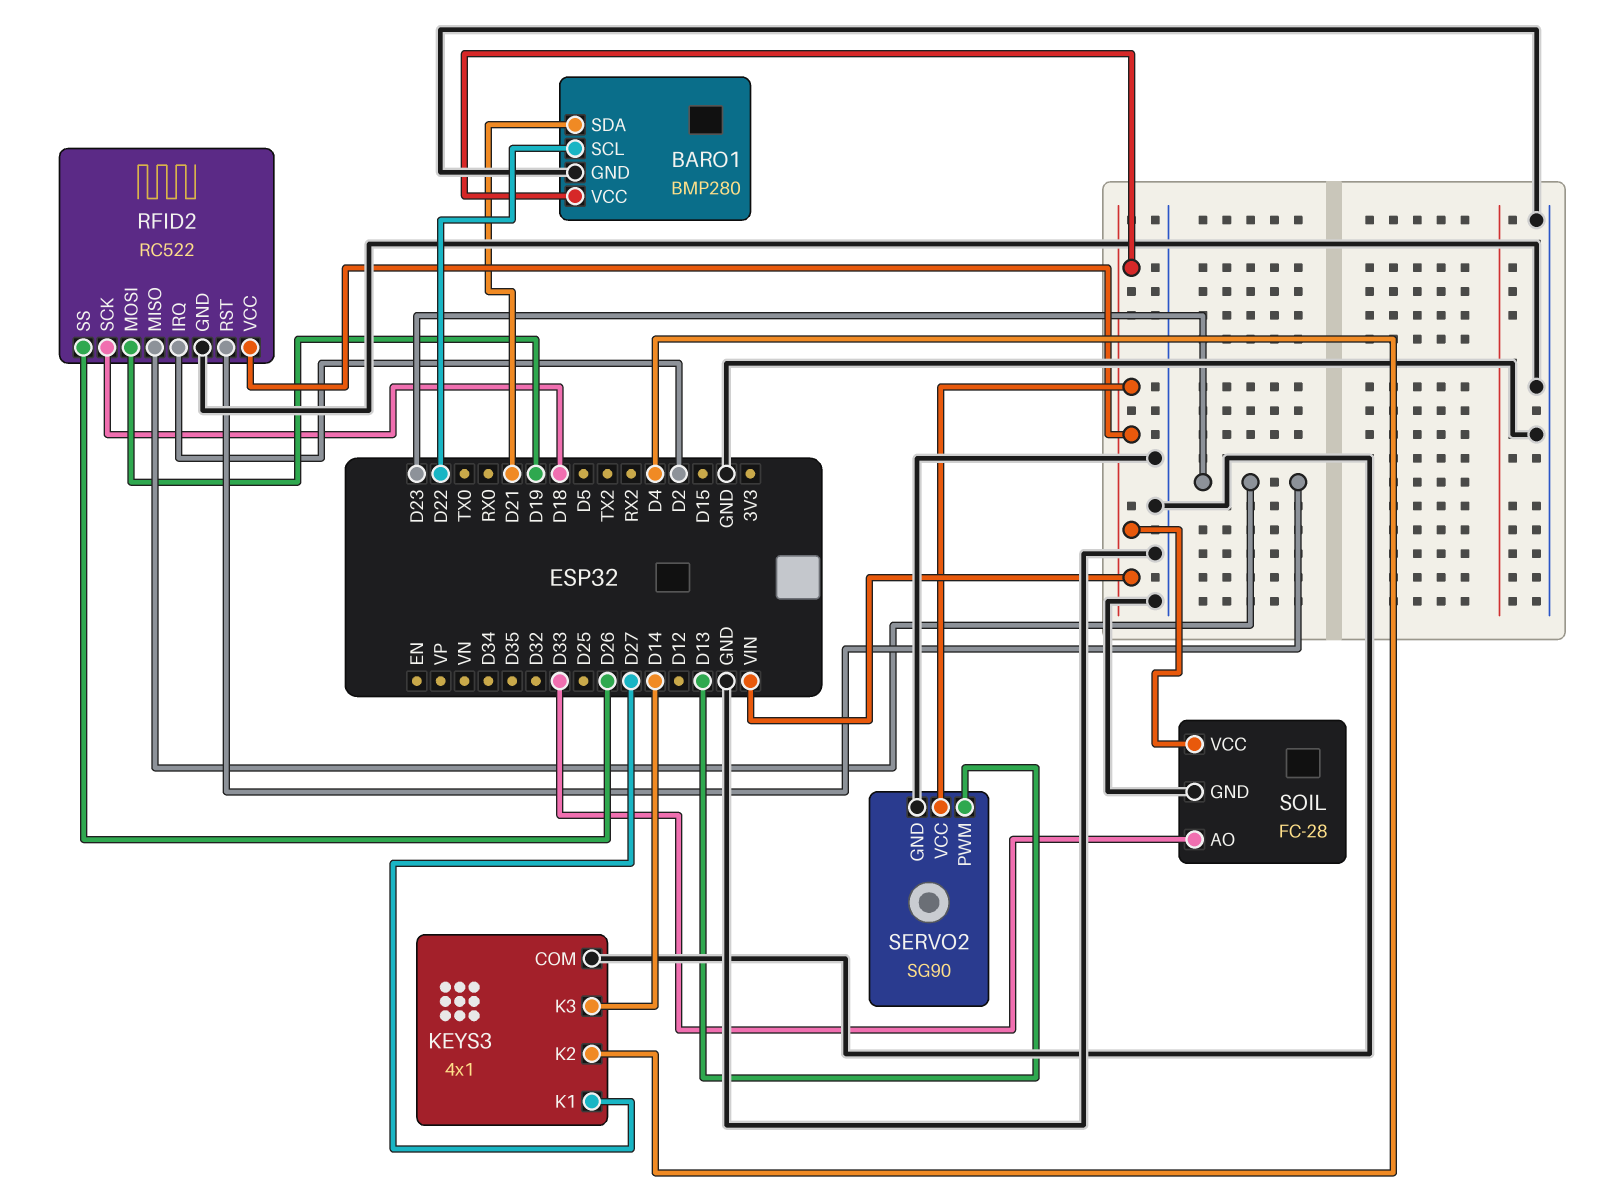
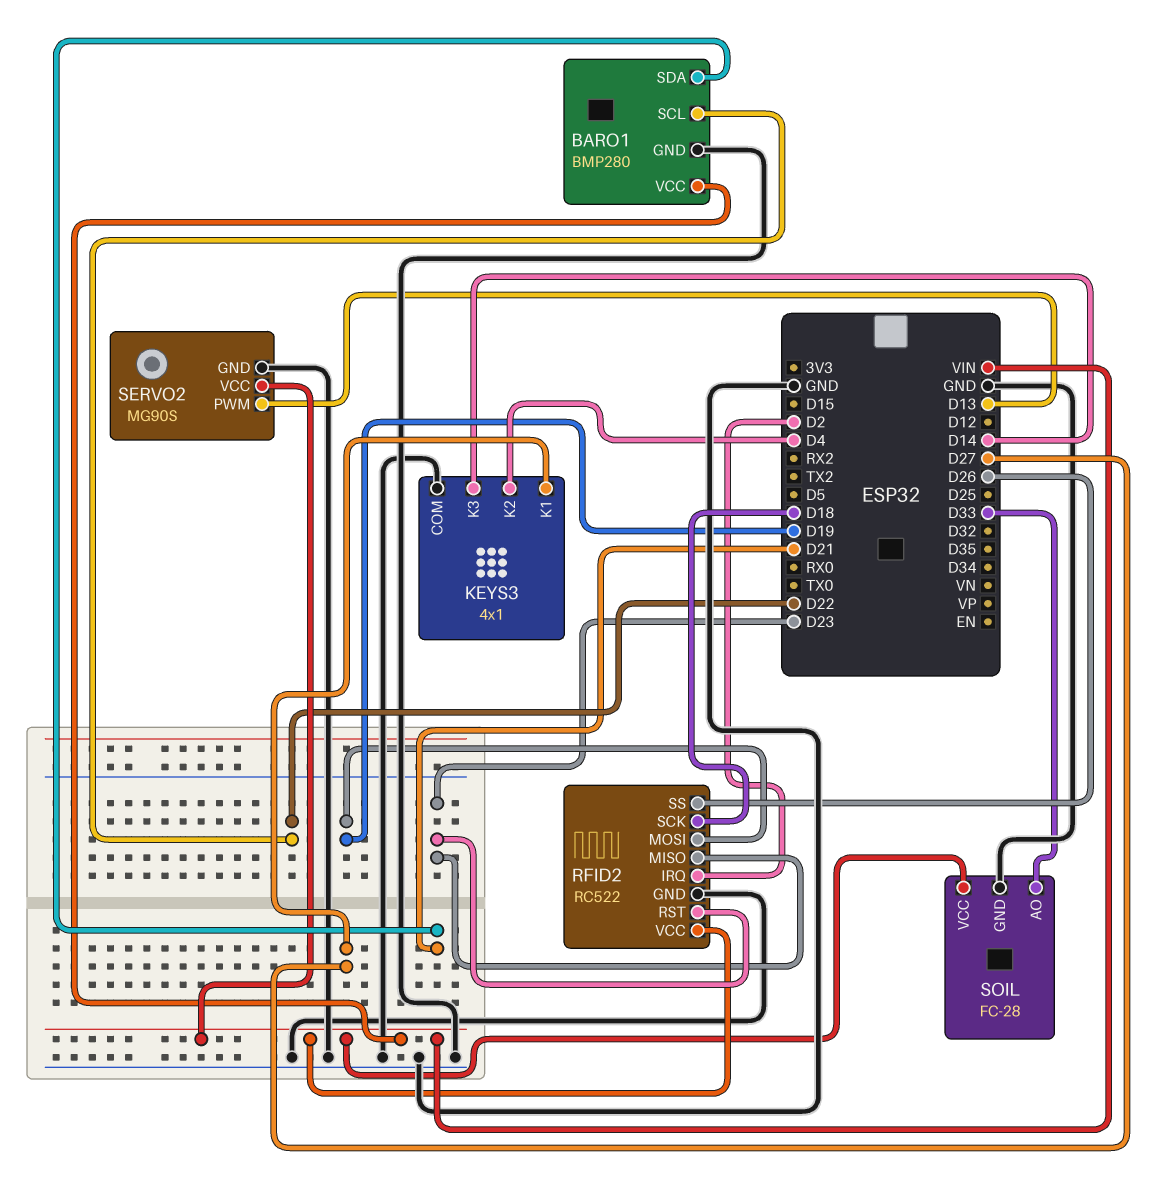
SERVO2: SG90 -> MG90S

